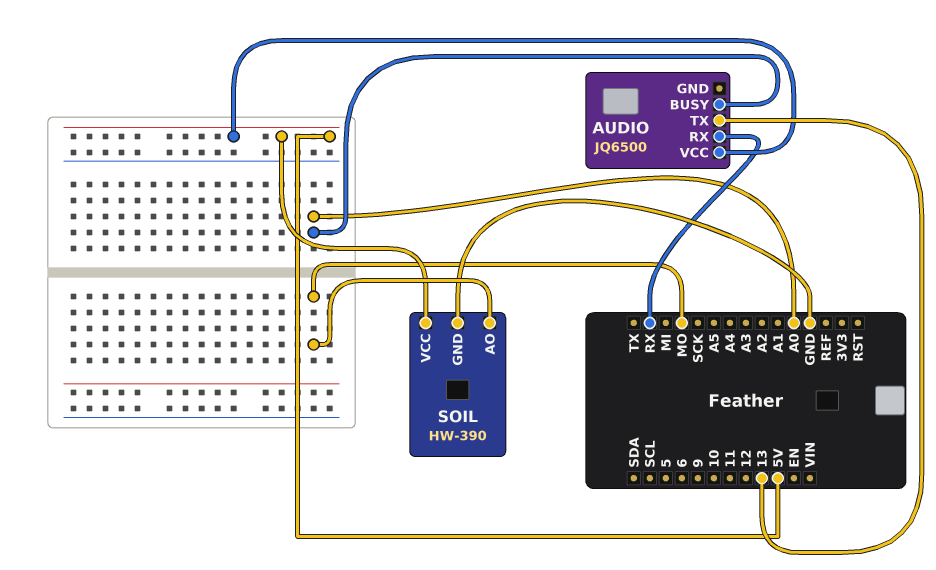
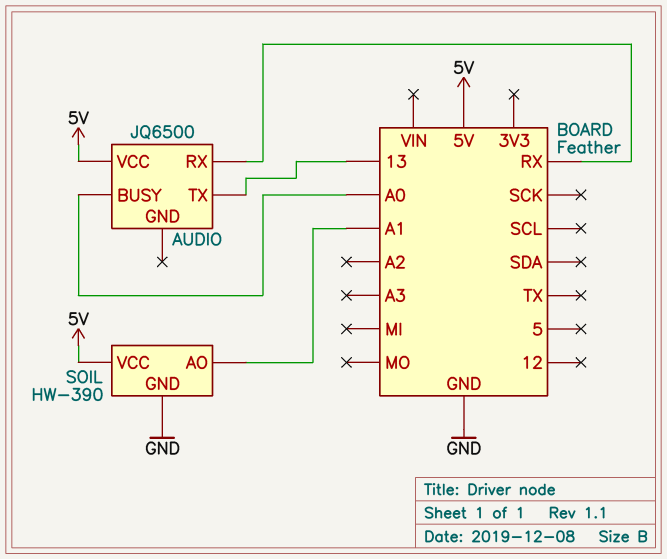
SOIL pin AO: MO -> A1

